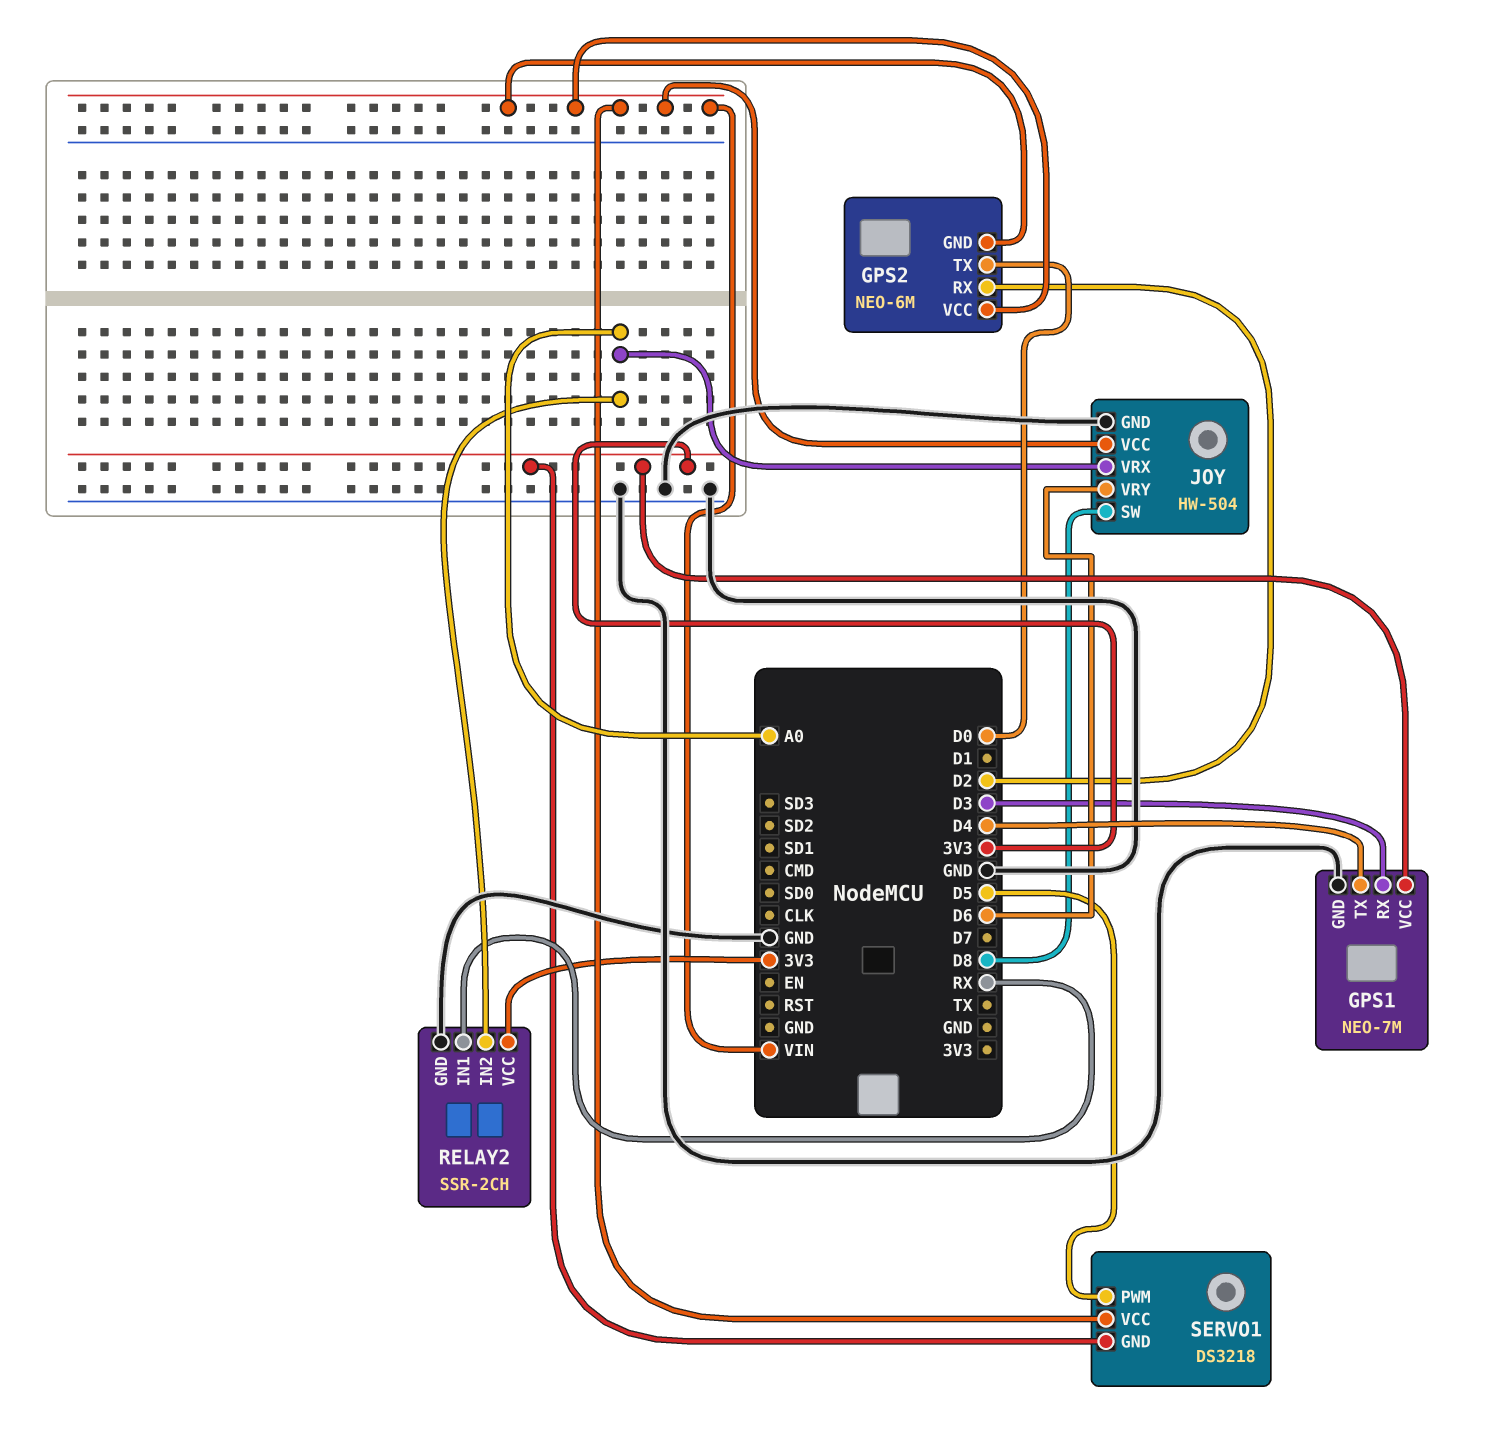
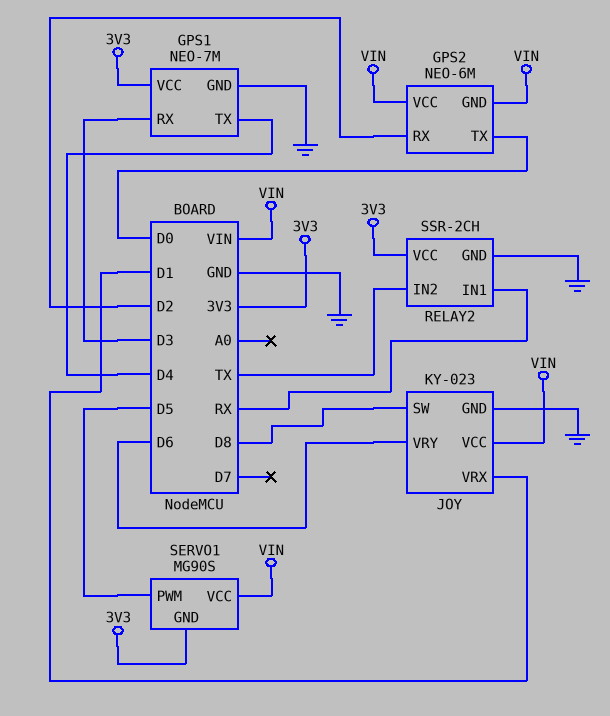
JOY: HW-504 -> KY-023
JOY pin VRX: A0 -> D1
RELAY2 pin IN2: A0 -> TX
SERVO1: DS3218 -> MG90S

